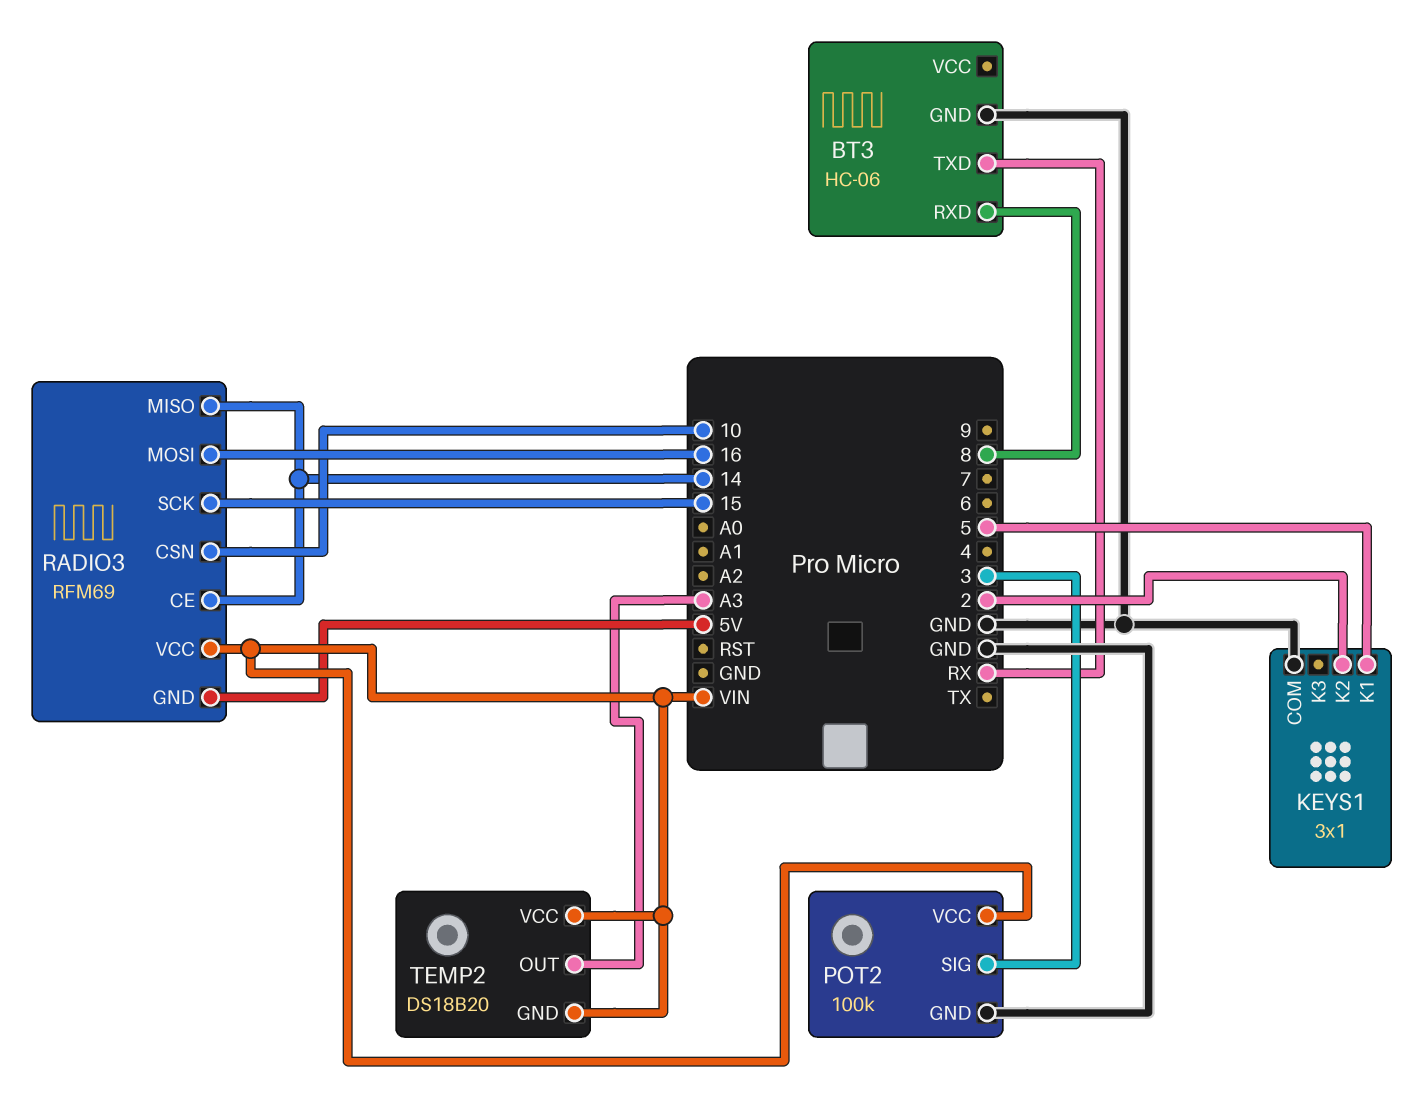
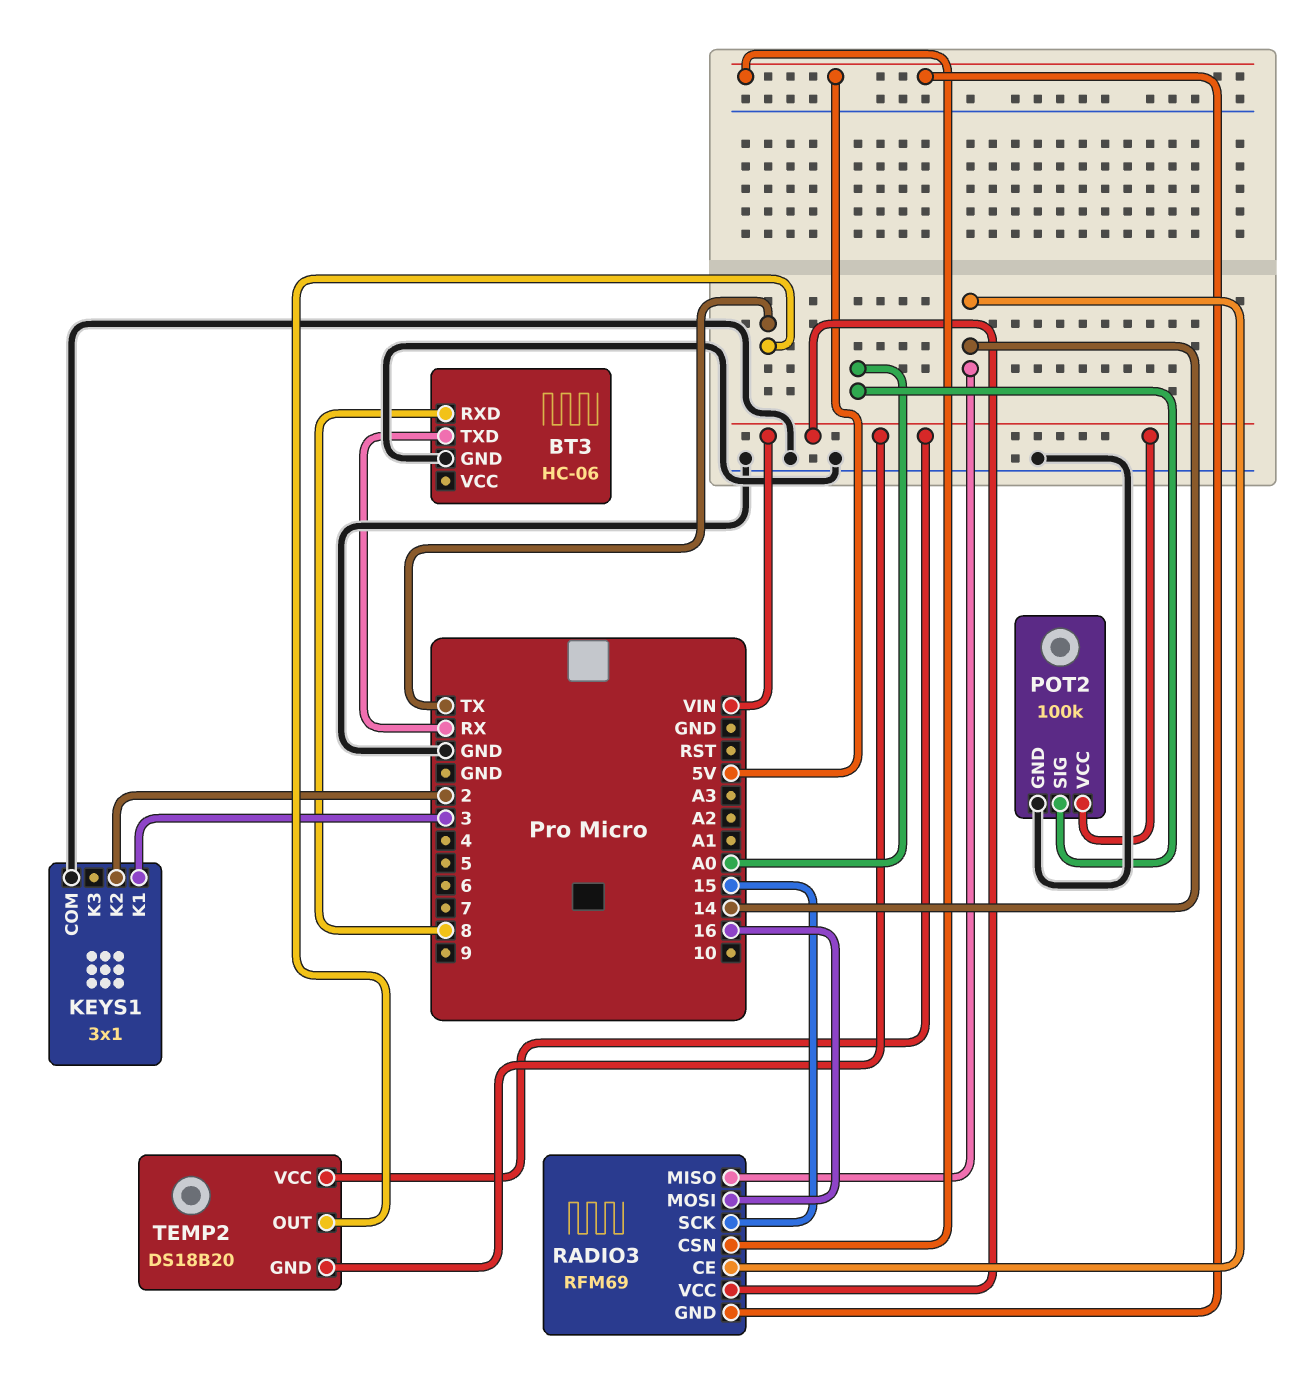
KEYS1 pin K1: 5 -> 3
POT2 pin SIG: 3 -> A0
RADIO3 pin CSN: 10 -> 5V
TEMP2 pin OUT: A3 -> TX

